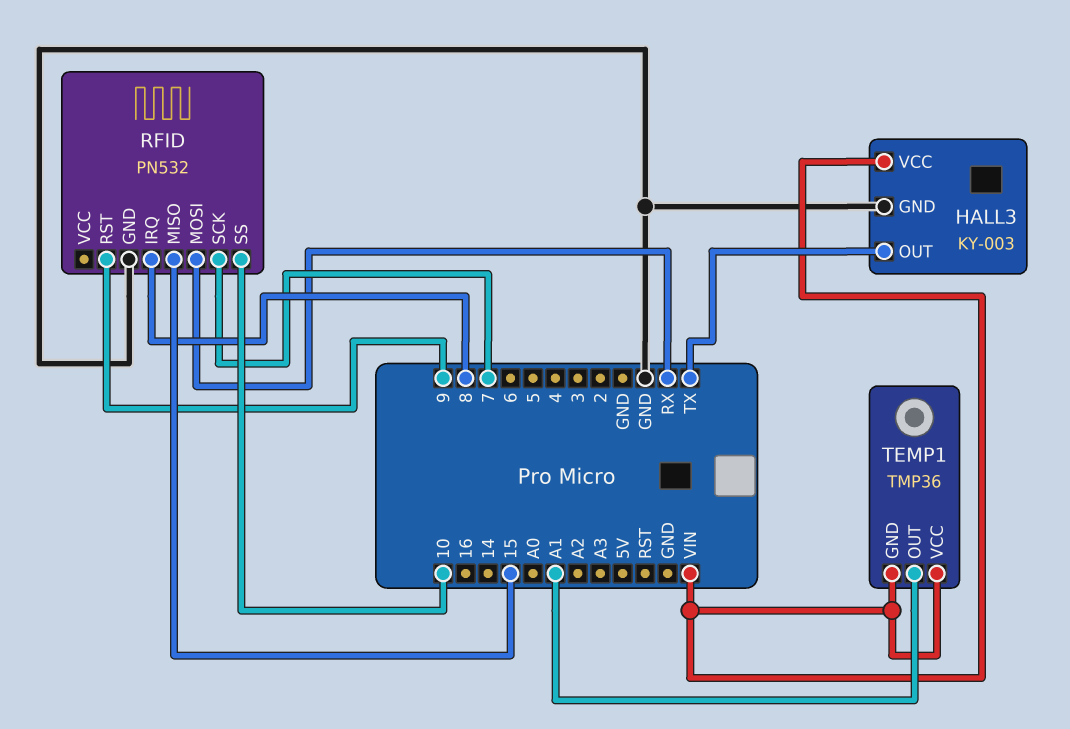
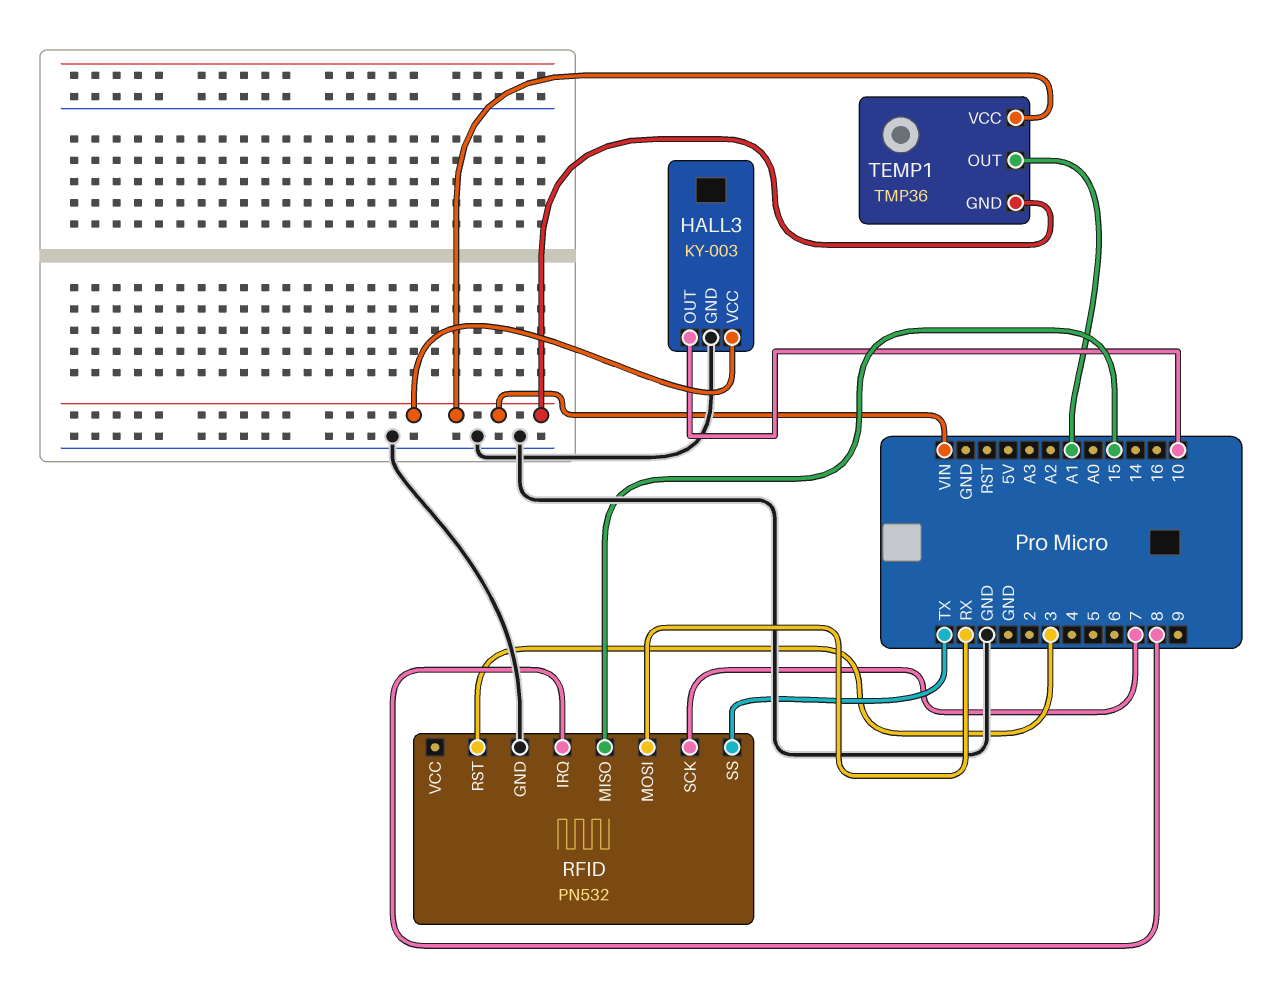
HALL3 pin OUT: TX -> 10
RFID pin RST: 9 -> 3
RFID pin SS: 10 -> TX

